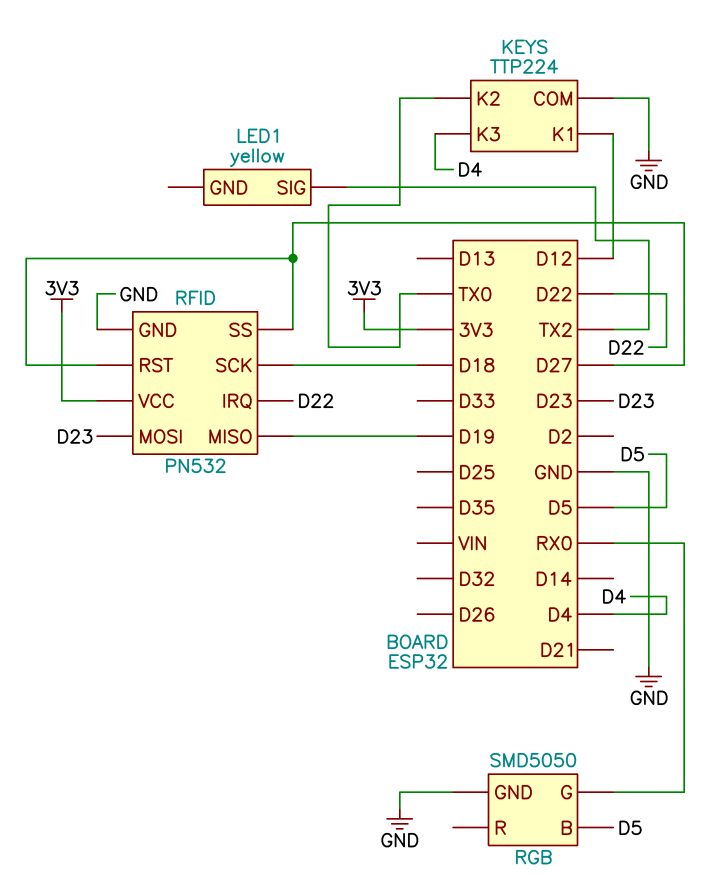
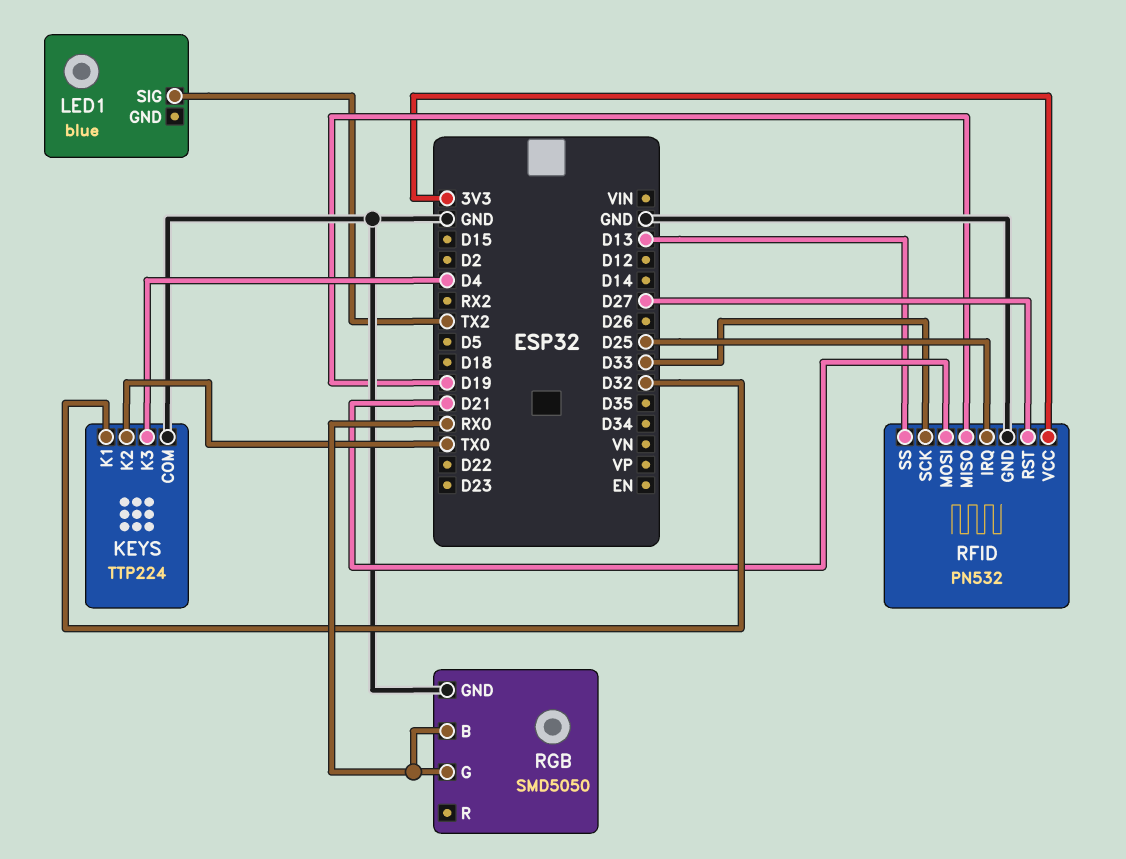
KEYS pin K1: D12 -> D32
LED1: yellow -> blue
RFID pin IRQ: D22 -> D25
RFID pin MOSI: D23 -> D21
RFID pin SCK: D18 -> D33
RFID pin SS: D27 -> D13
RGB pin B: D5 -> RX0

